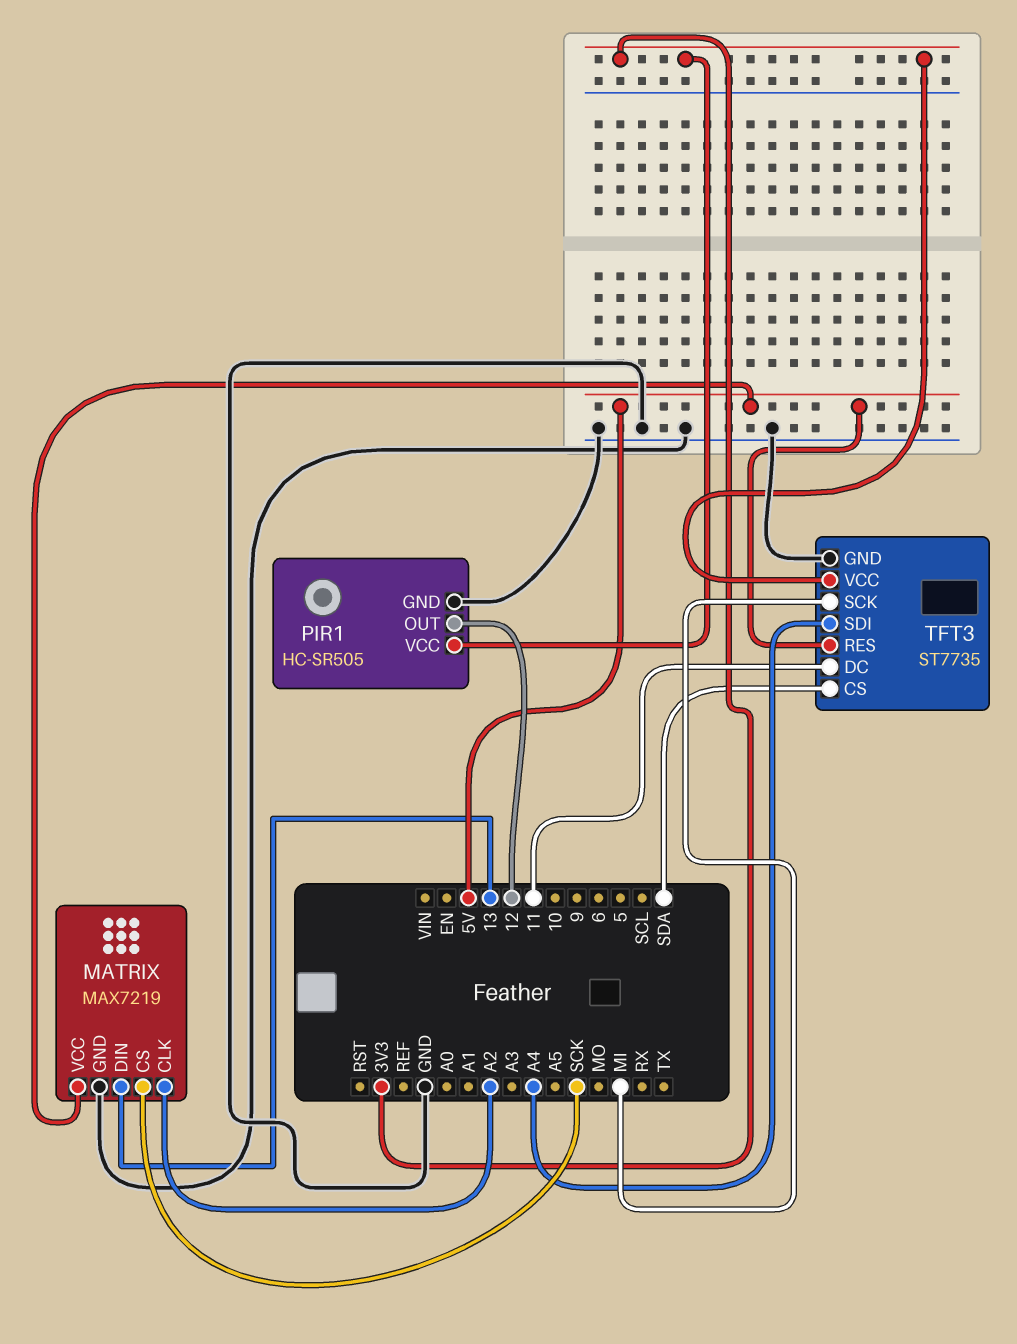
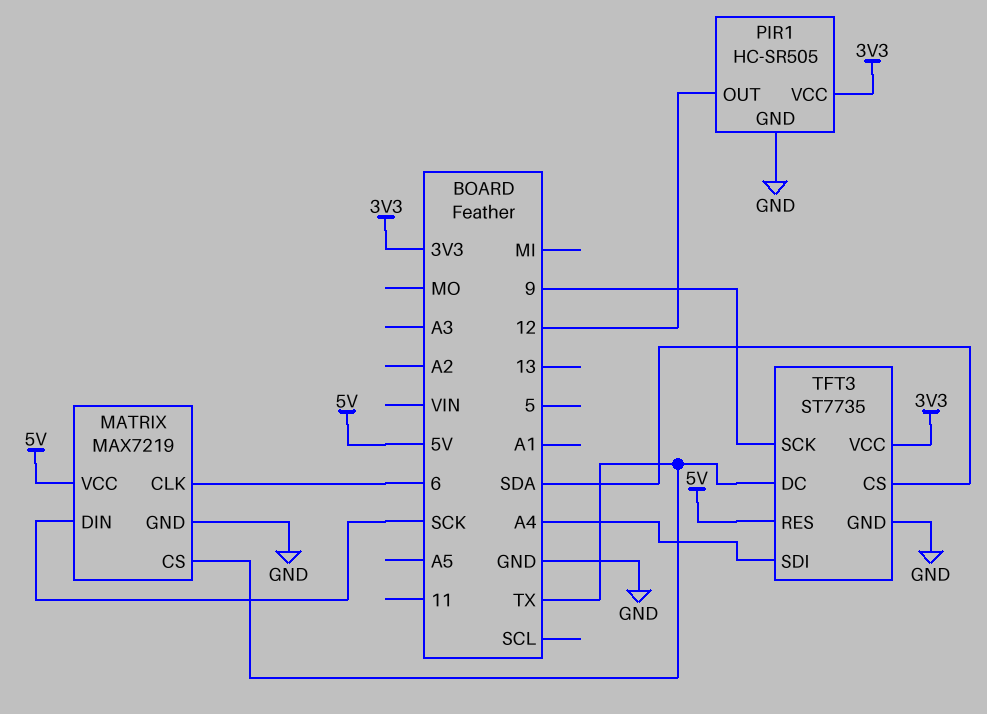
MATRIX pin CLK: A2 -> 6
MATRIX pin CS: SCK -> TX
MATRIX pin DIN: 13 -> SCK
TFT3 pin DC: 11 -> TX
TFT3 pin SCK: MI -> 9

